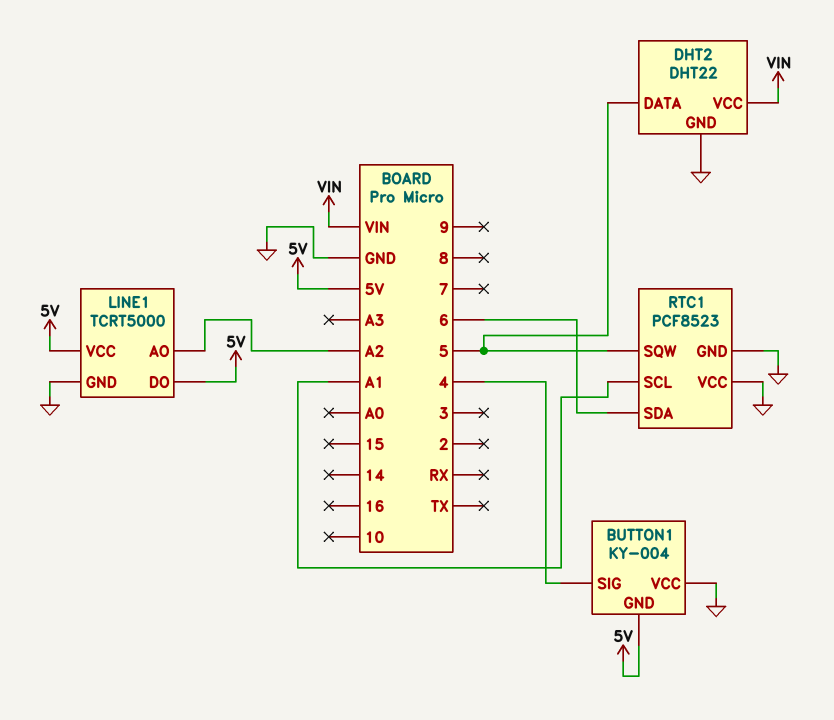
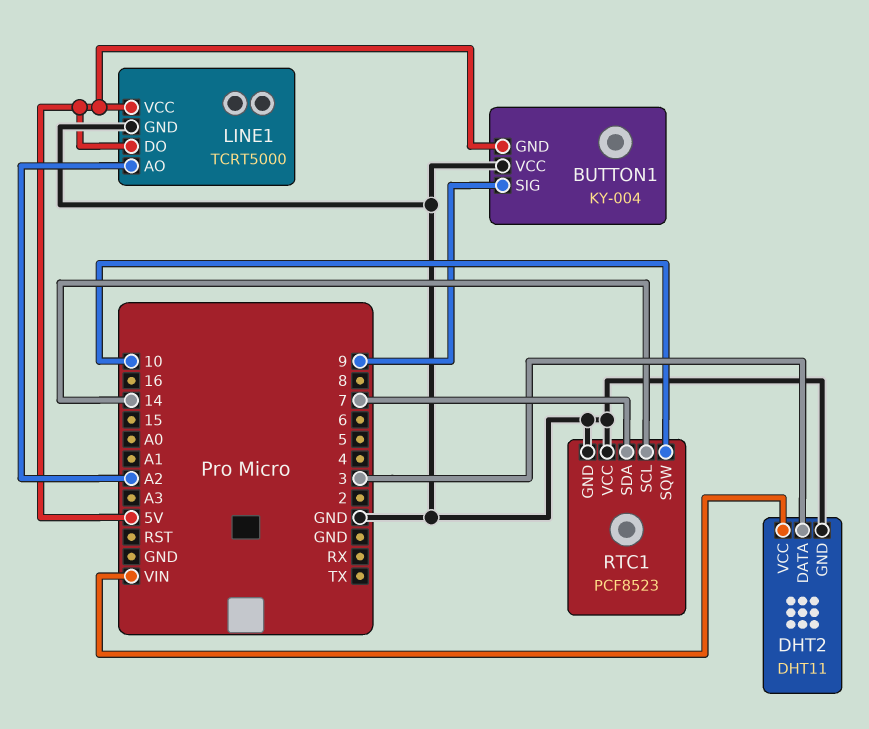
BUTTON1 pin SIG: 4 -> 9
DHT2: DHT22 -> DHT11
DHT2 pin DATA: 5 -> 3
RTC1 pin SCL: A1 -> 14
RTC1 pin SDA: 6 -> 7
RTC1 pin SQW: 5 -> 10

